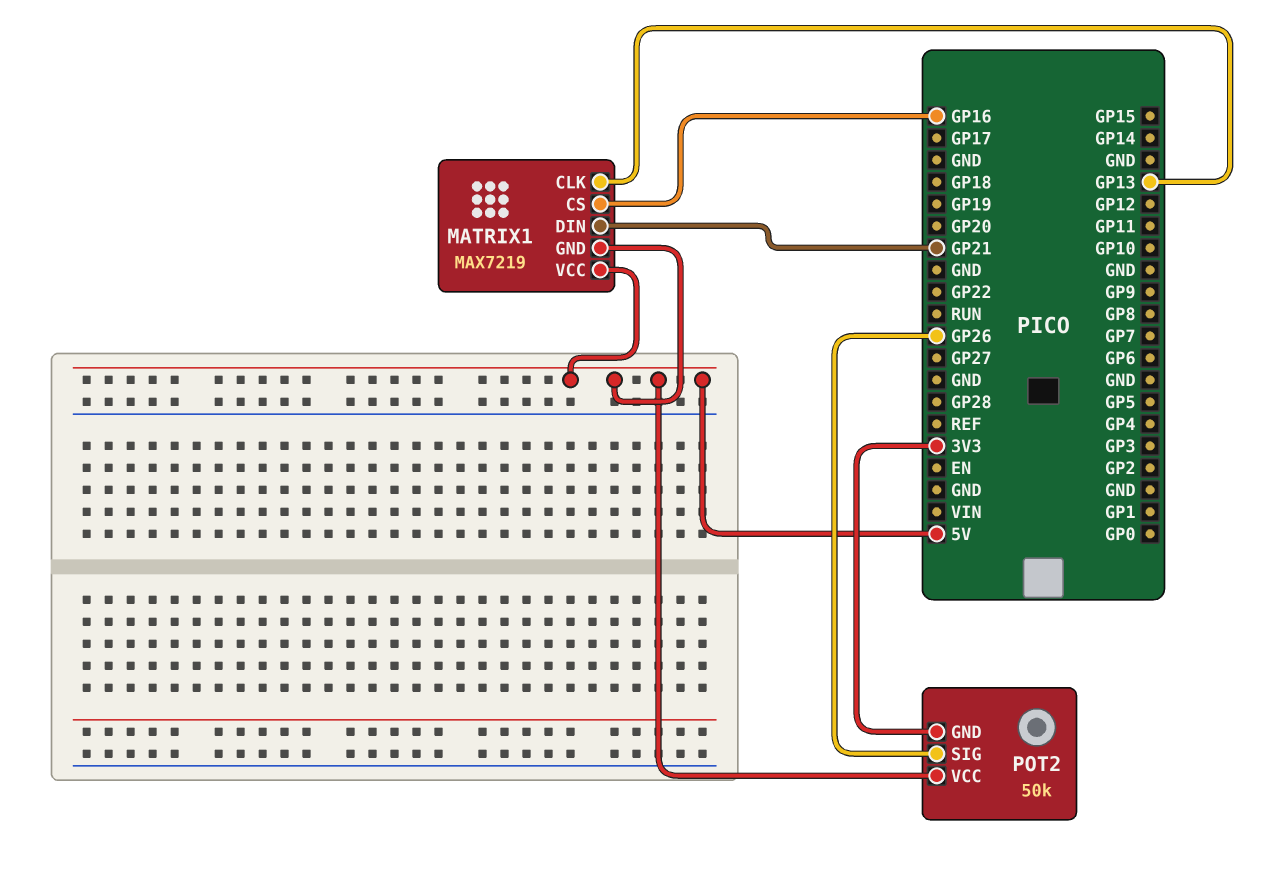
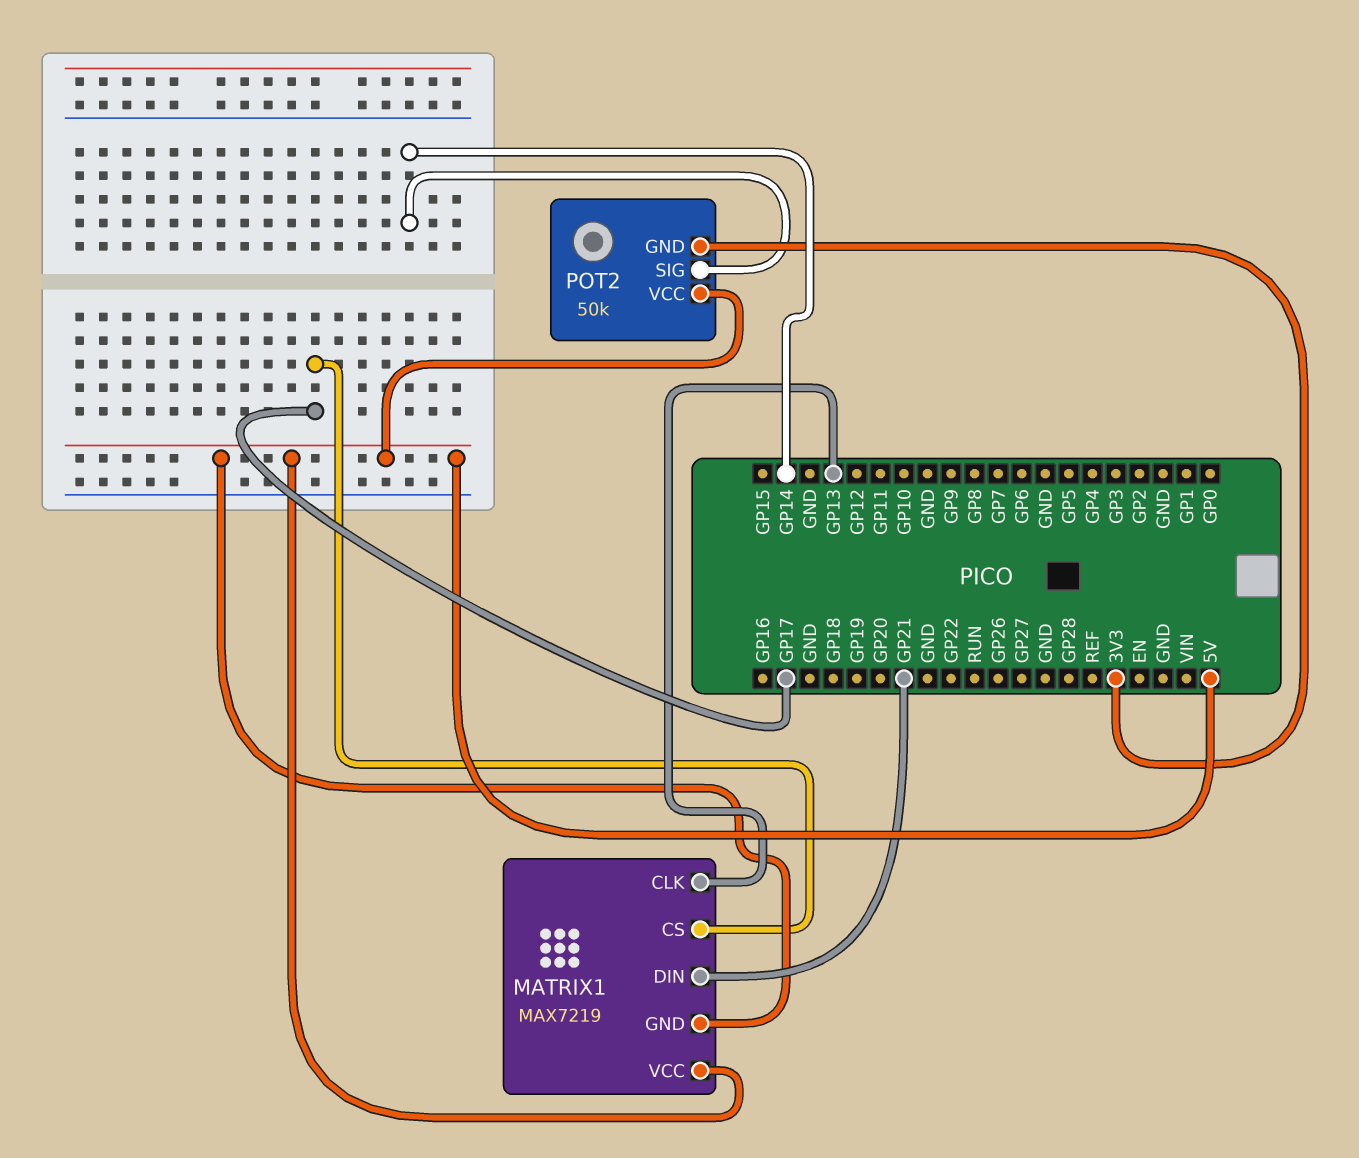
MATRIX1 pin CS: GP16 -> GP17
POT2 pin SIG: GP26 -> GP14

